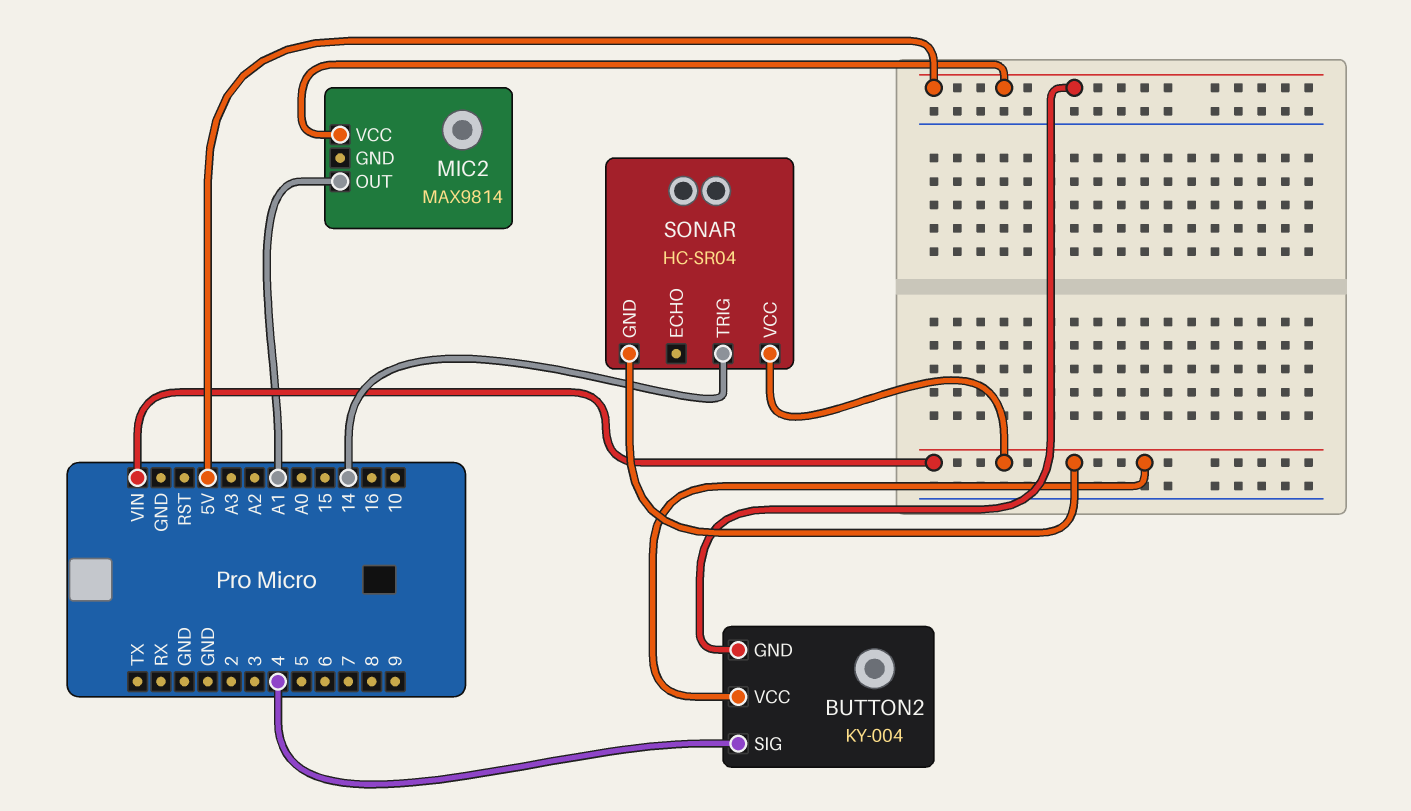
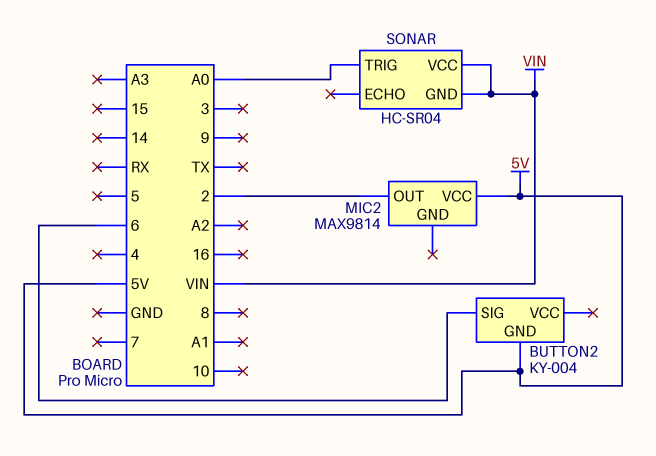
BUTTON2 pin SIG: 4 -> 6
BUTTON2 pin VCC: VIN -> none
MIC2 pin OUT: A1 -> 2
SONAR pin TRIG: 14 -> A0

